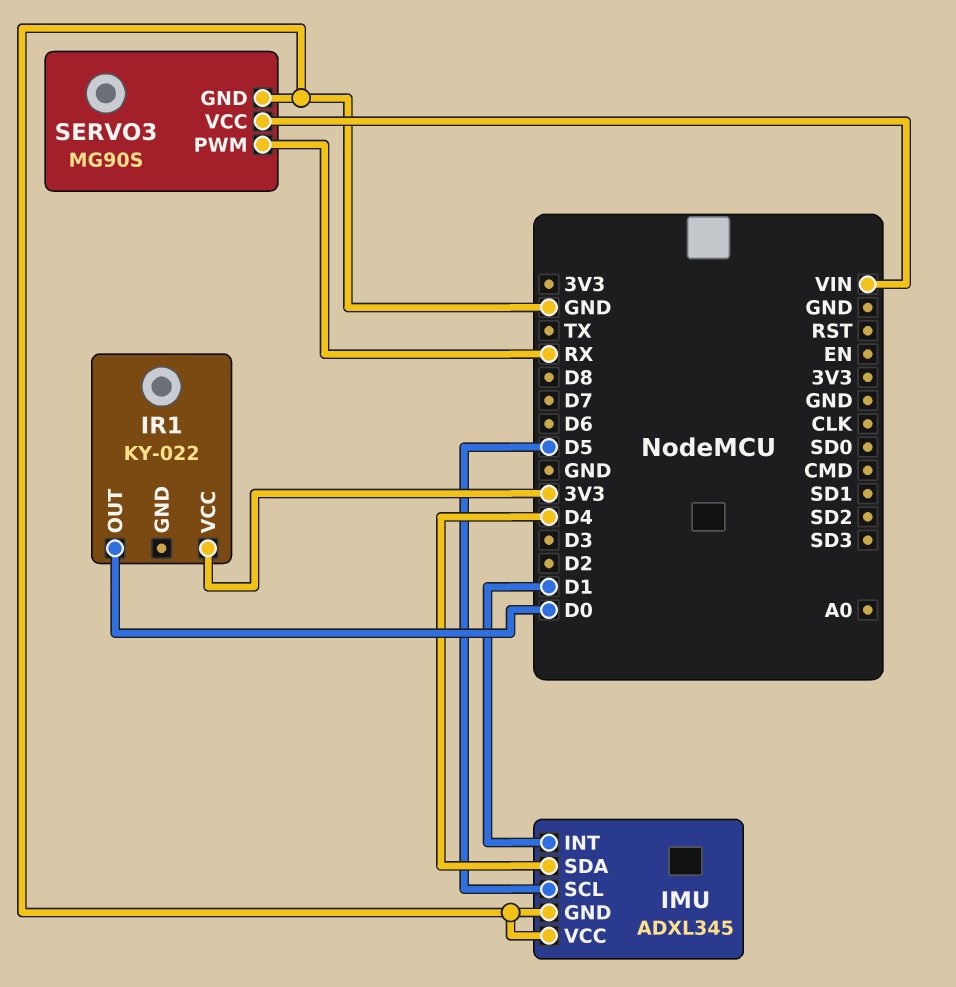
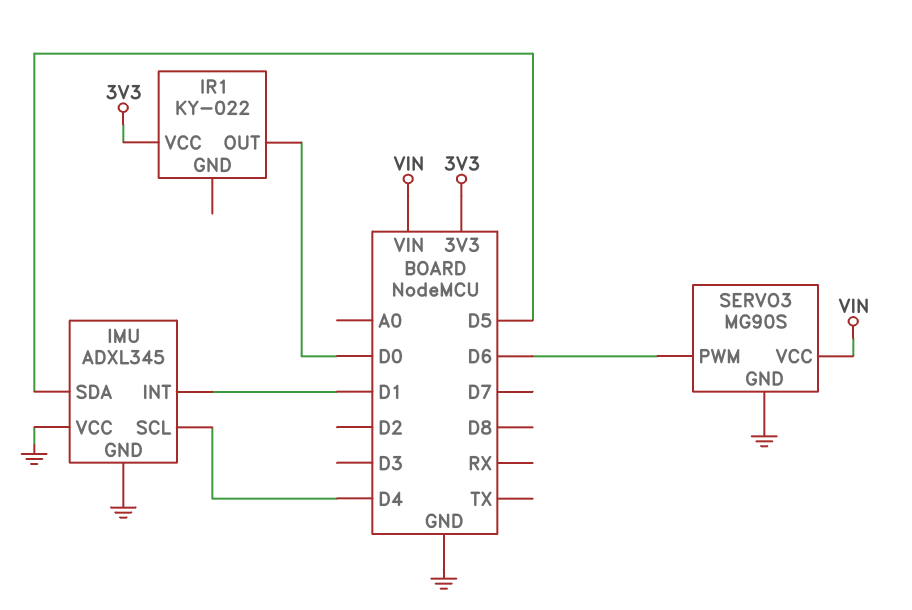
IMU pin SCL: D5 -> D4
IMU pin SDA: D4 -> D5
SERVO3 pin PWM: RX -> D6

